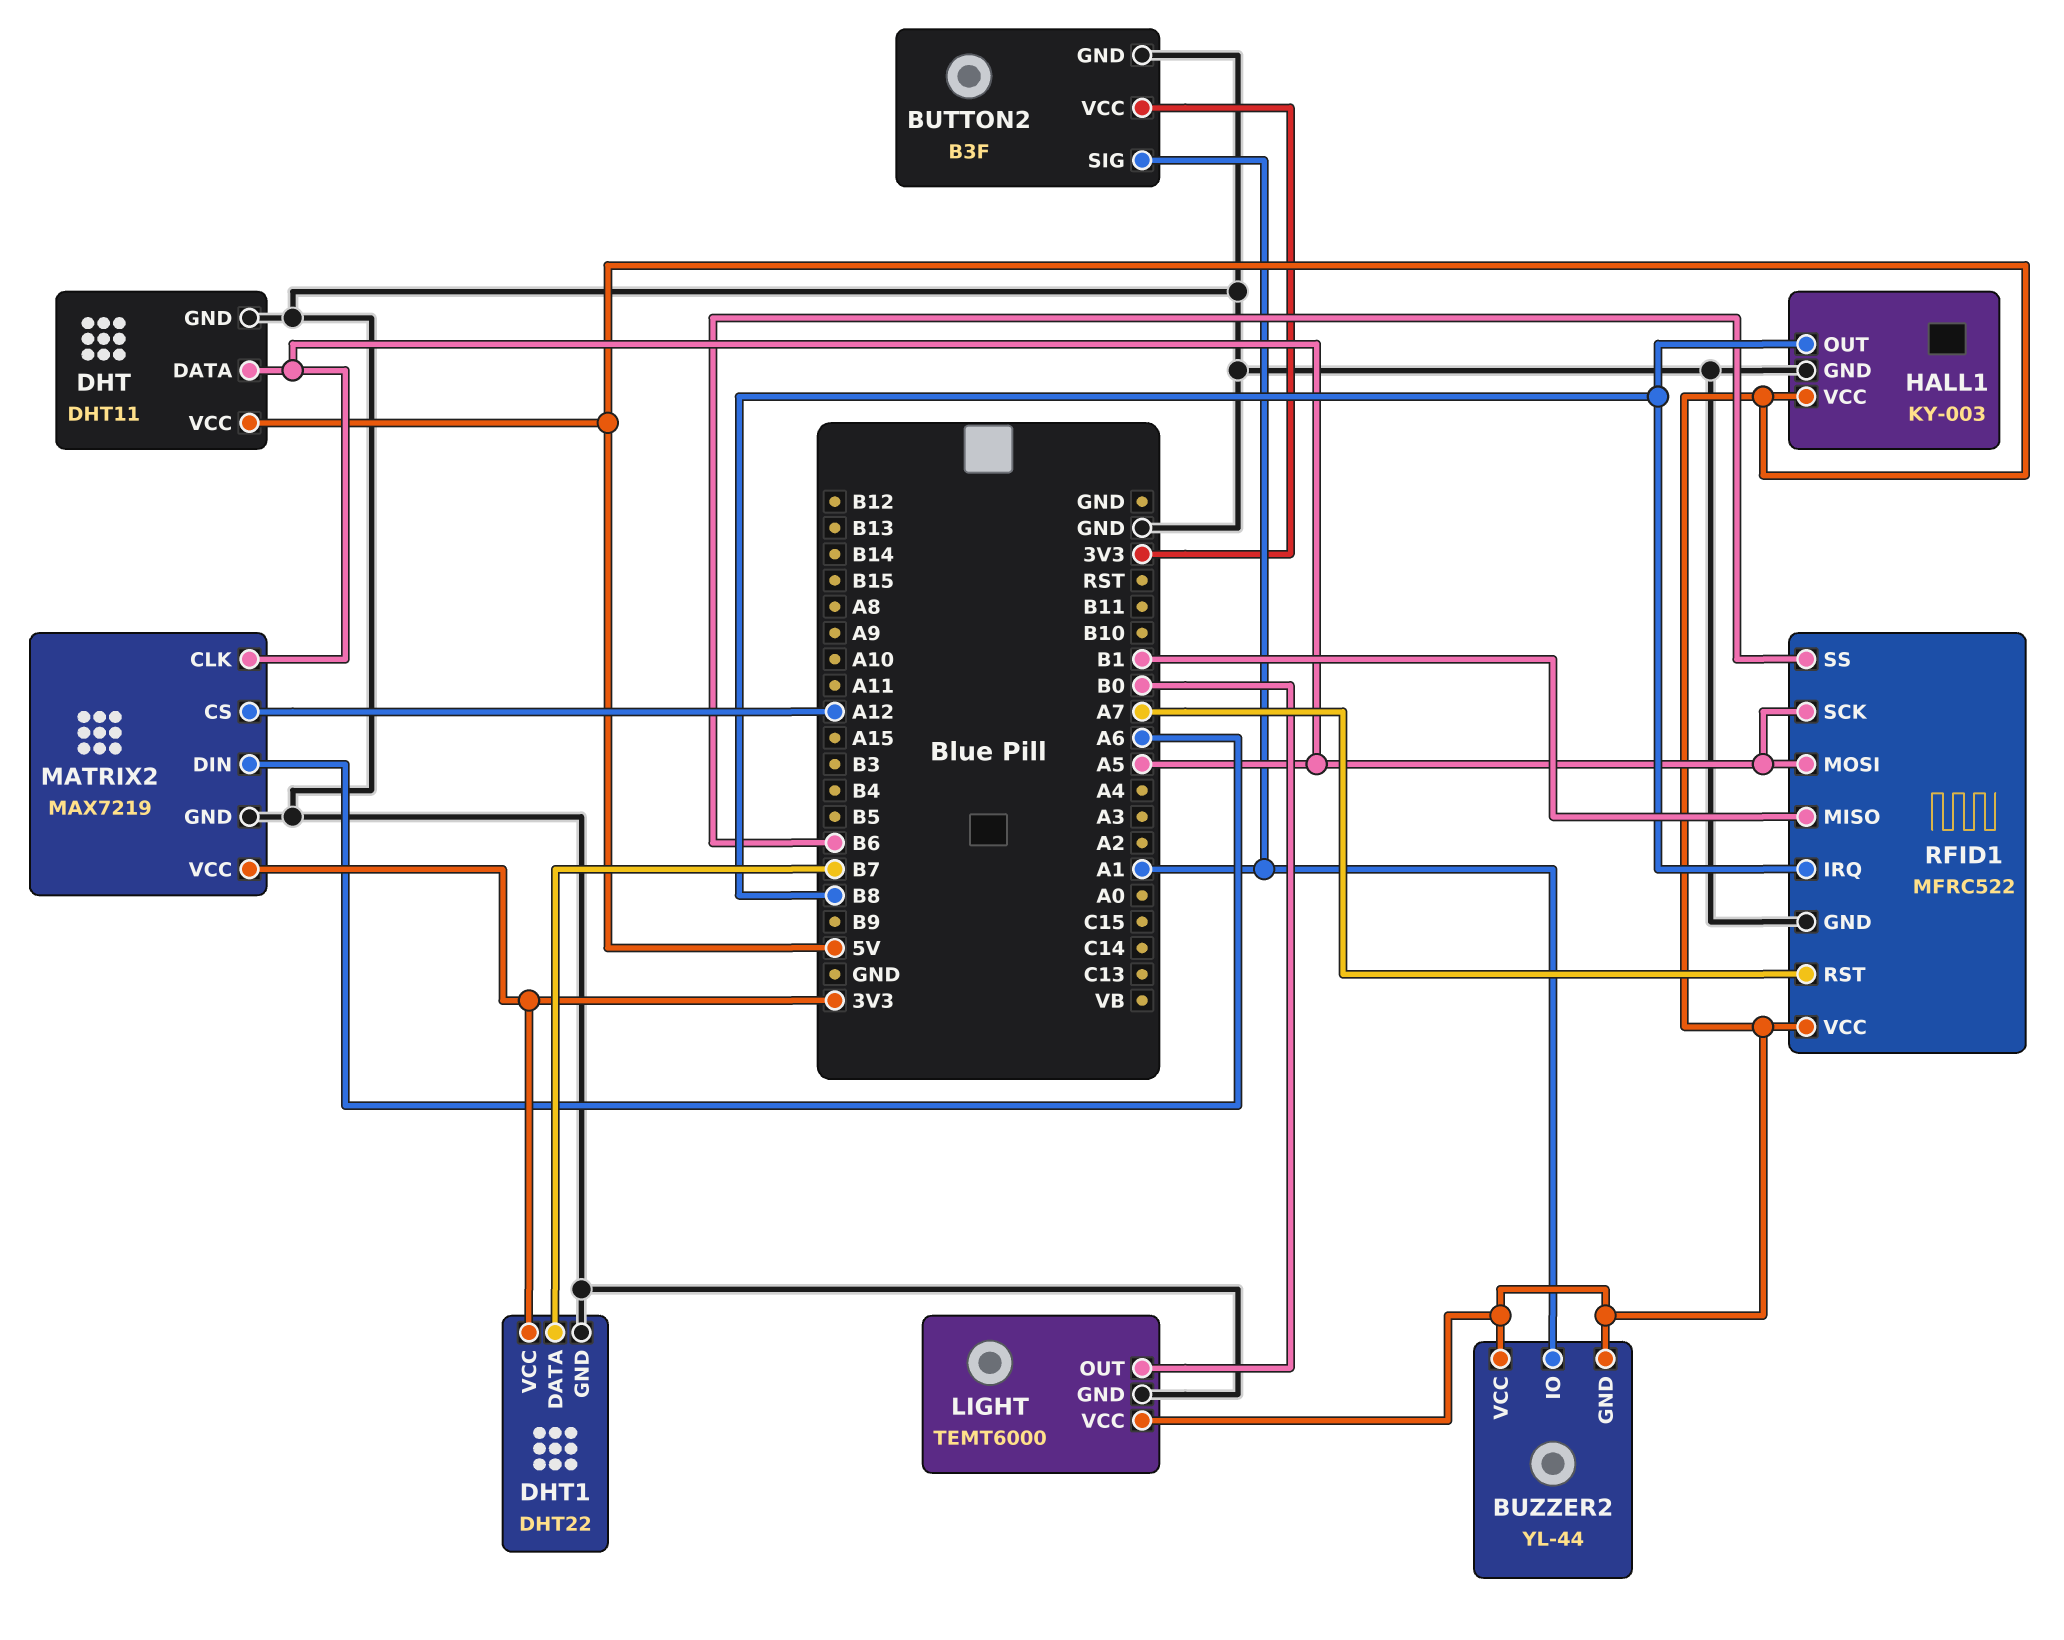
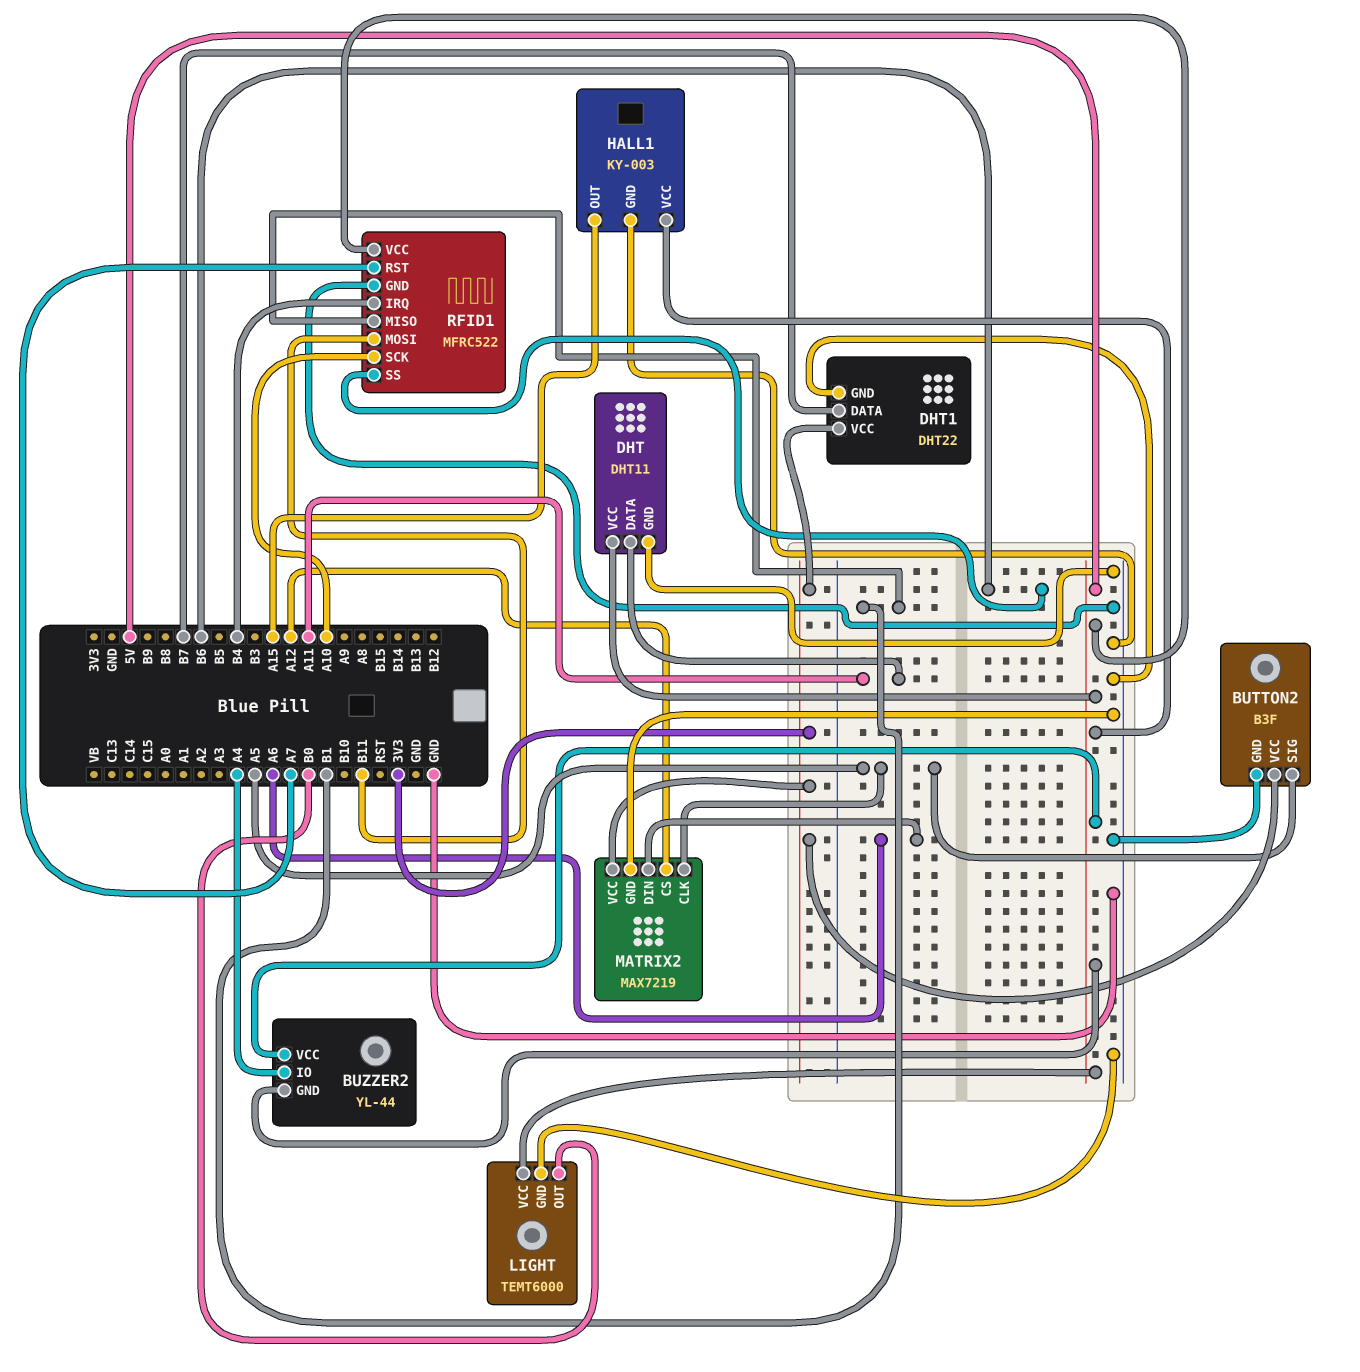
BUTTON2 pin SIG: A1 -> A5
BUZZER2 pin IO: A1 -> A4
DHT pin DATA: A5 -> A11
HALL1 pin OUT: B8 -> A15
RFID1 pin IRQ: B8 -> B4
RFID1 pin MOSI: A5 -> B11
RFID1 pin SCK: A5 -> A10

